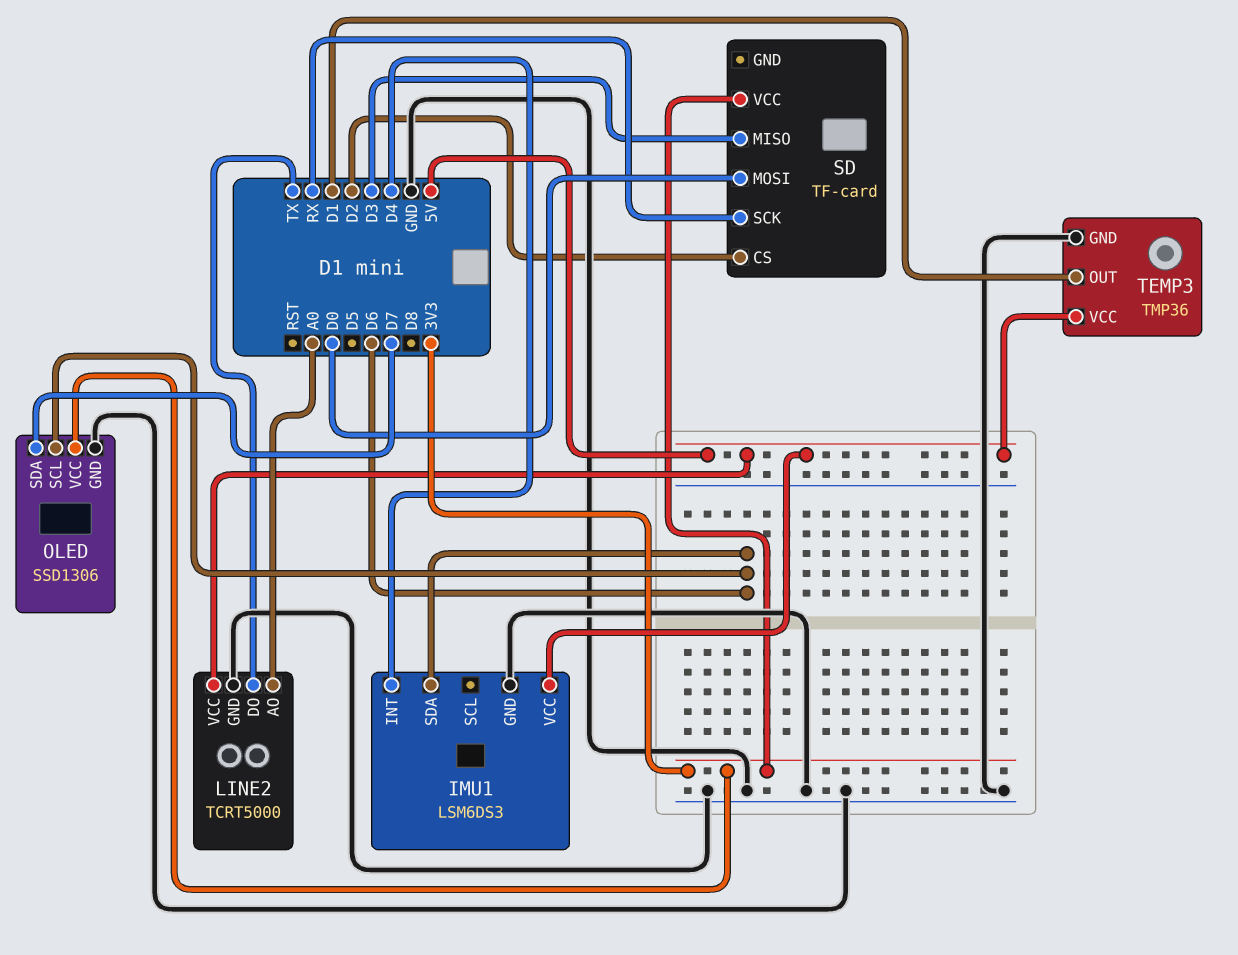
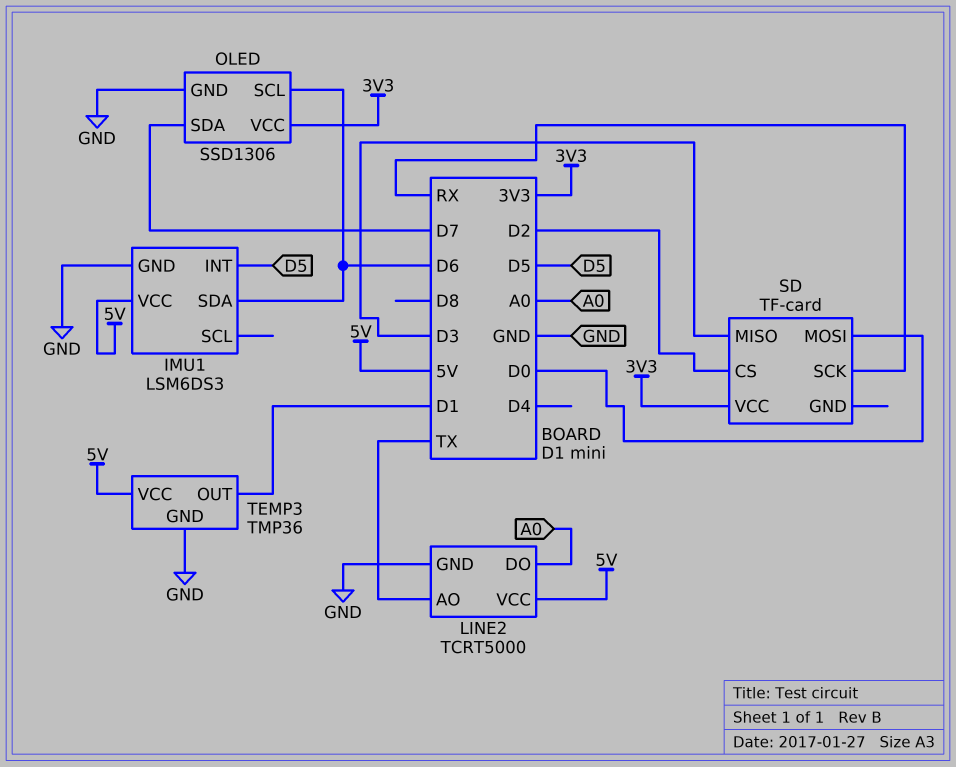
IMU1 pin INT: D4 -> D5
LINE2 pin AO: A0 -> TX
LINE2 pin DO: TX -> A0

